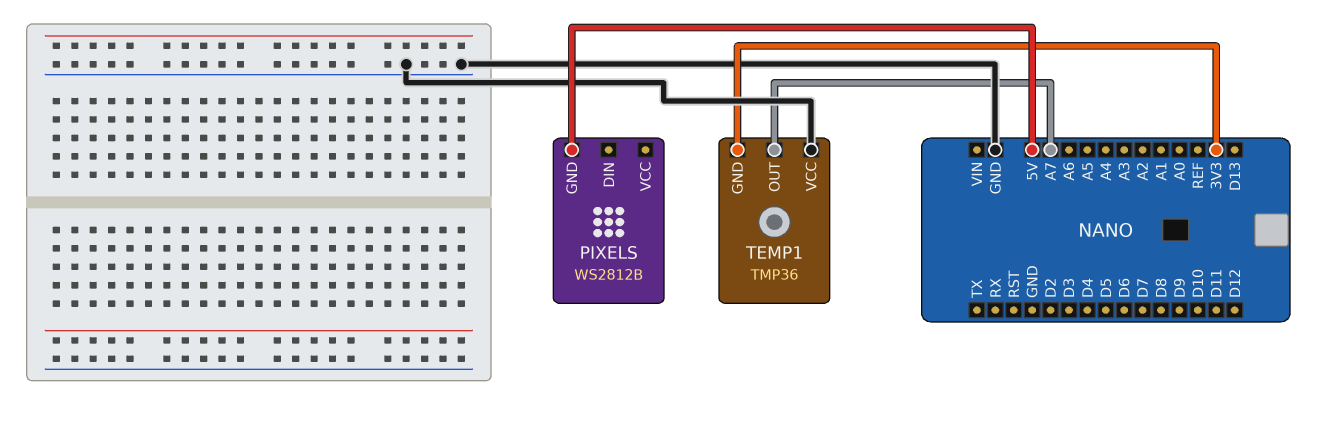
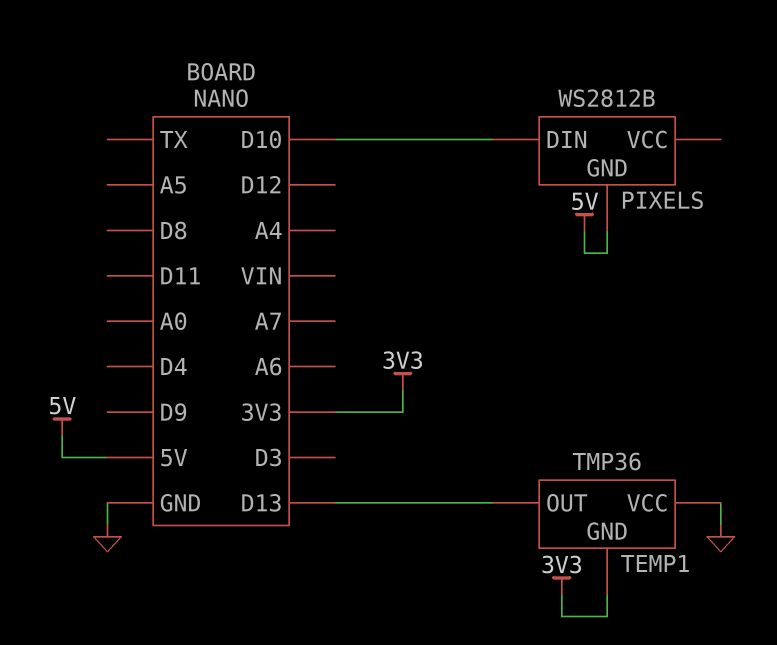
PIXELS pin DIN: none -> D10
TEMP1 pin OUT: A7 -> D13

